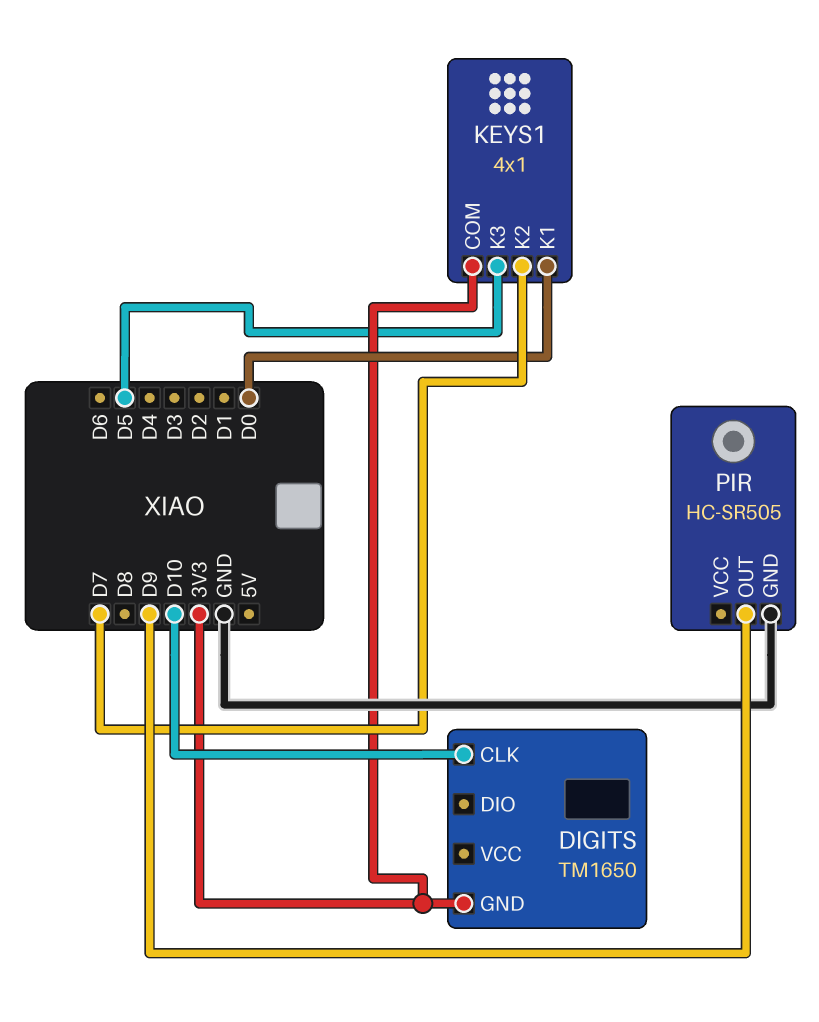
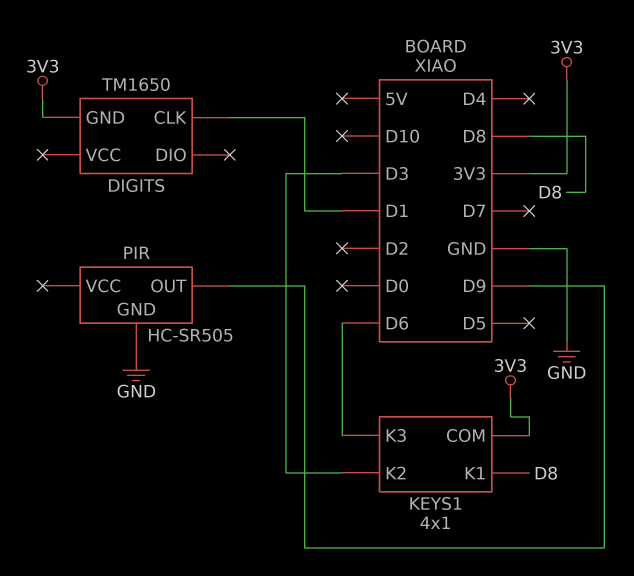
DIGITS pin CLK: D10 -> D1
KEYS1 pin K1: D0 -> D8
KEYS1 pin K2: D7 -> D3
KEYS1 pin K3: D5 -> D6

